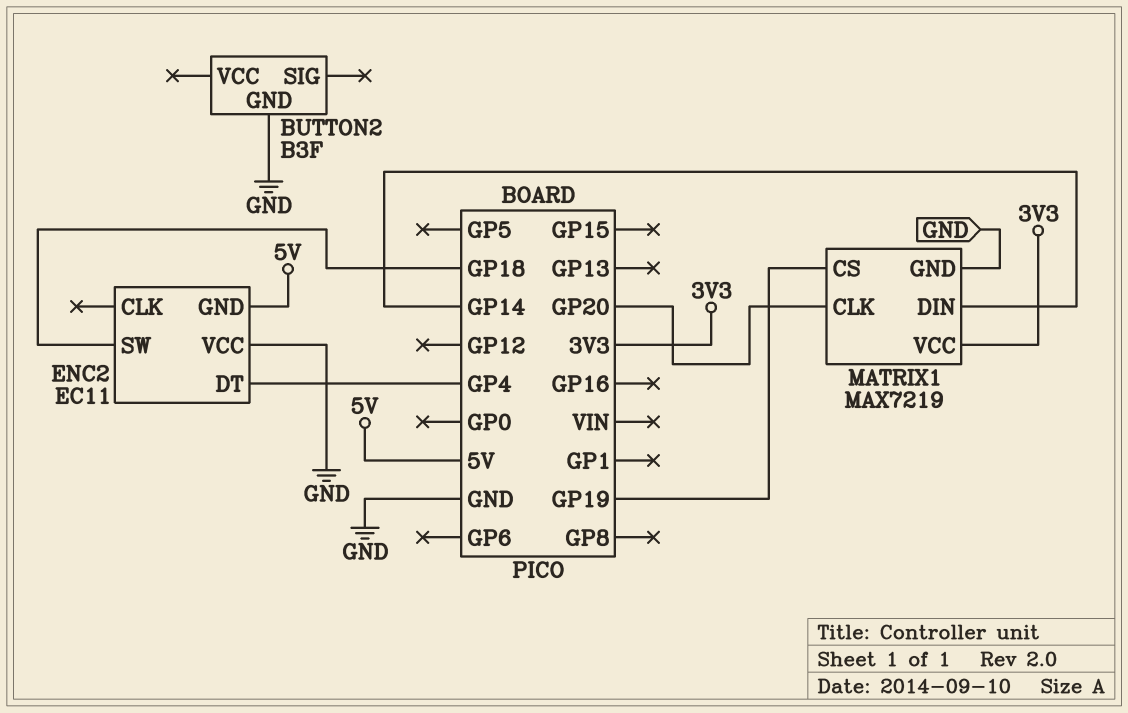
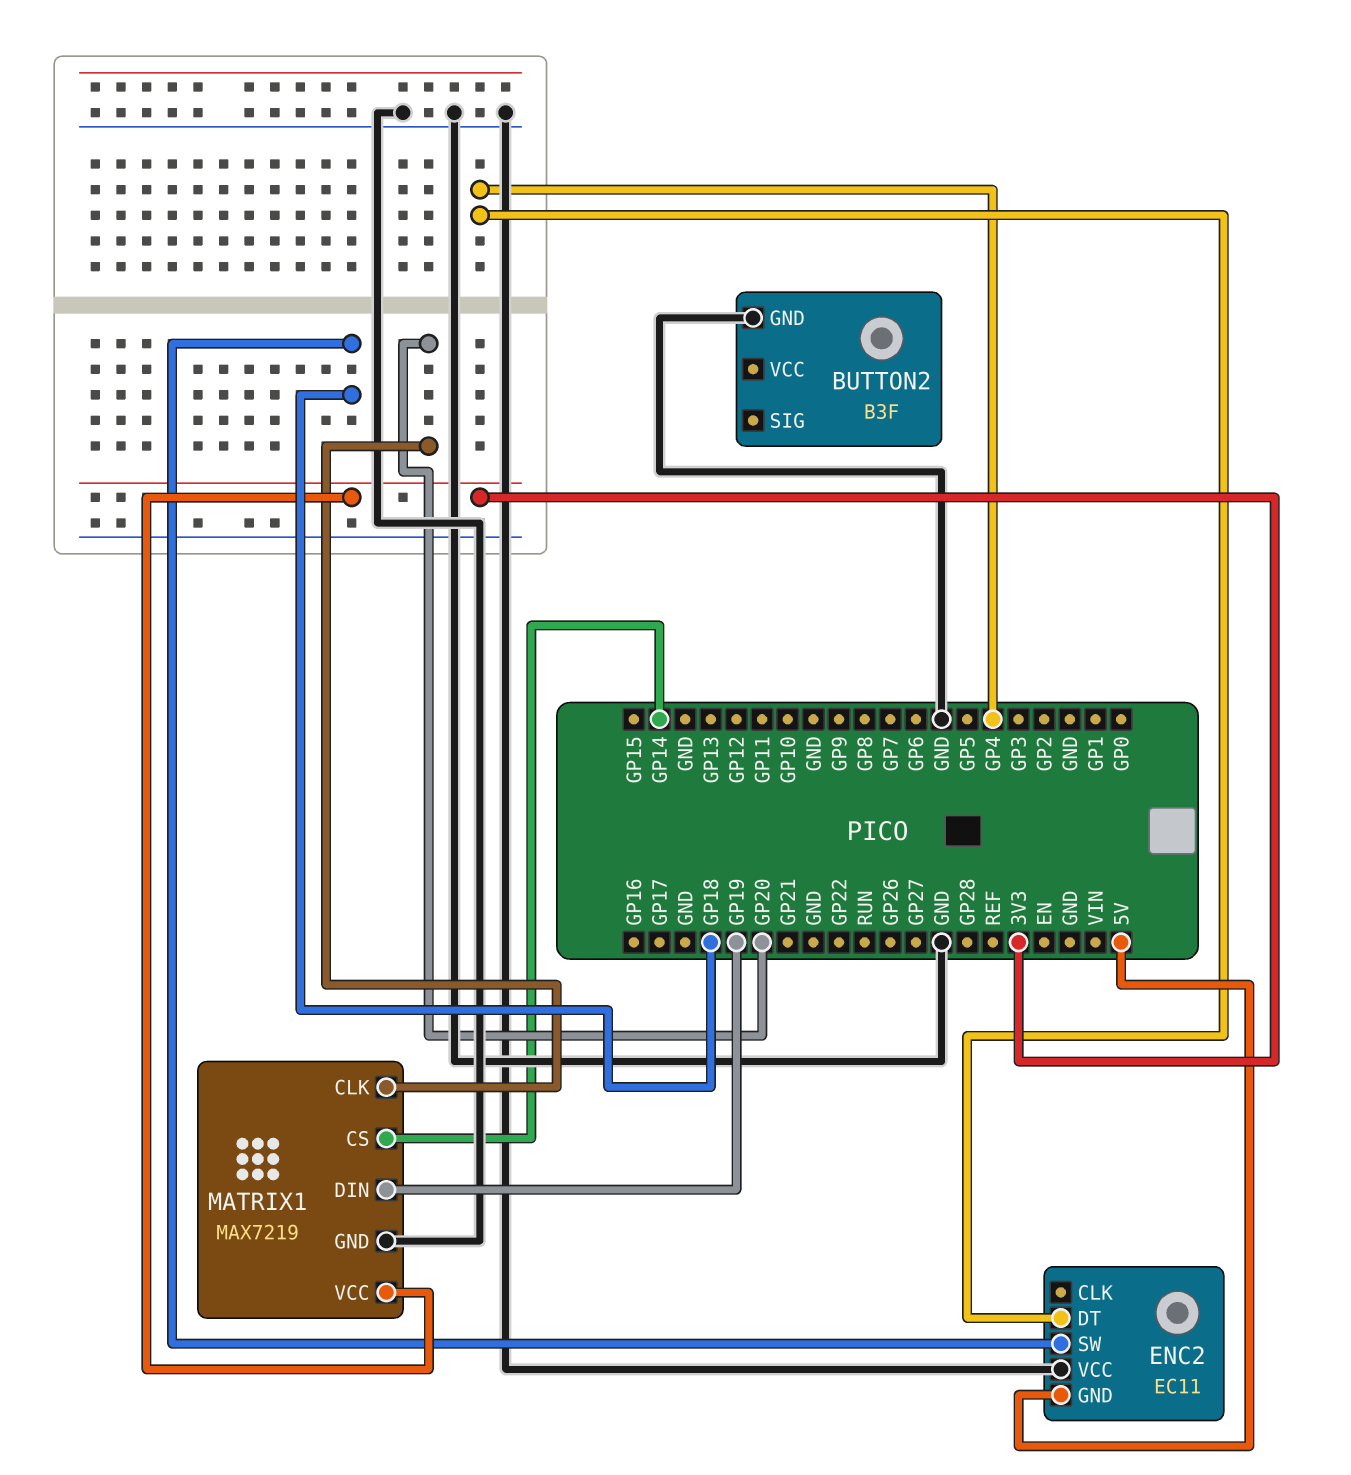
MATRIX1 pin CS: GP19 -> GP14
MATRIX1 pin DIN: GP14 -> GP19

